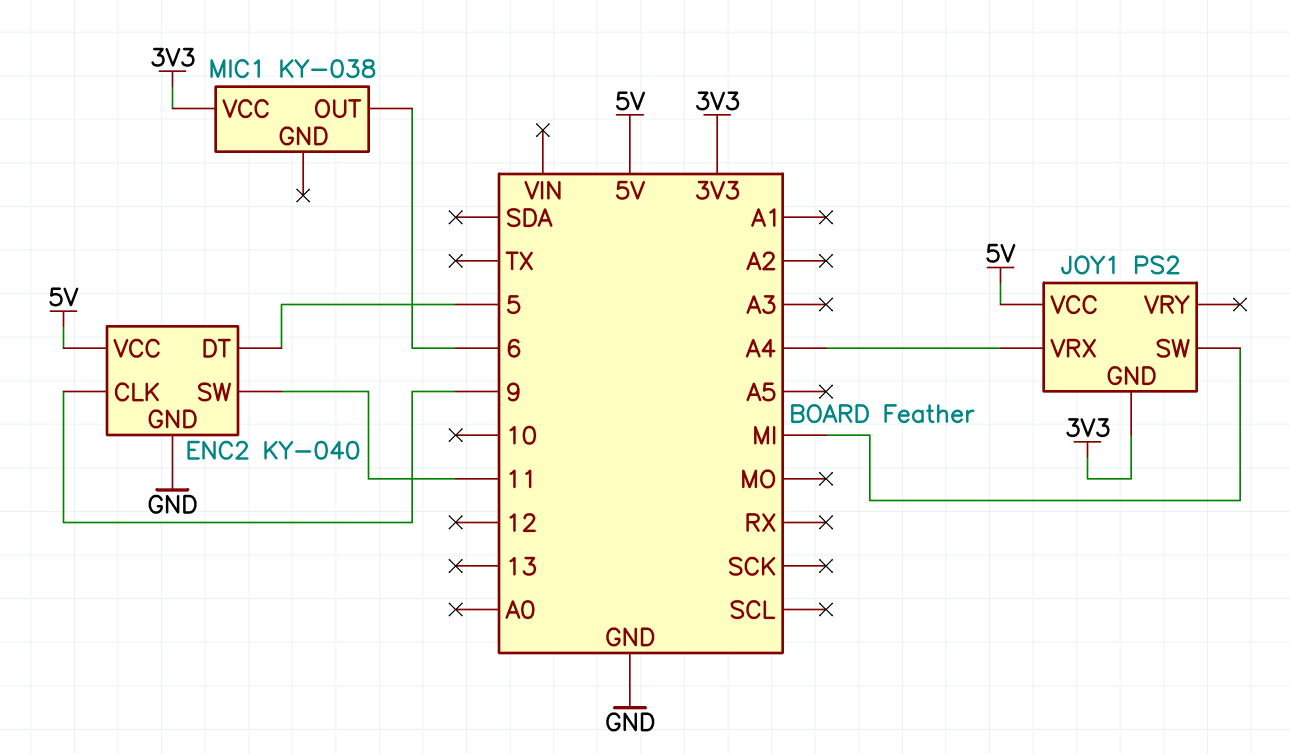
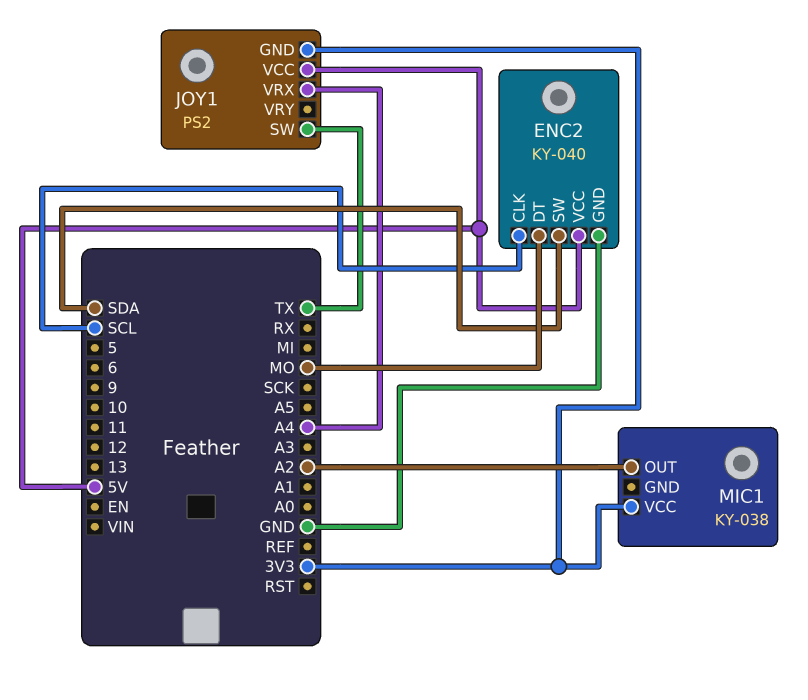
ENC2 pin CLK: 9 -> SCL
ENC2 pin DT: 5 -> MO
ENC2 pin SW: 11 -> SDA
JOY1 pin SW: MI -> TX
MIC1 pin OUT: 6 -> A2

